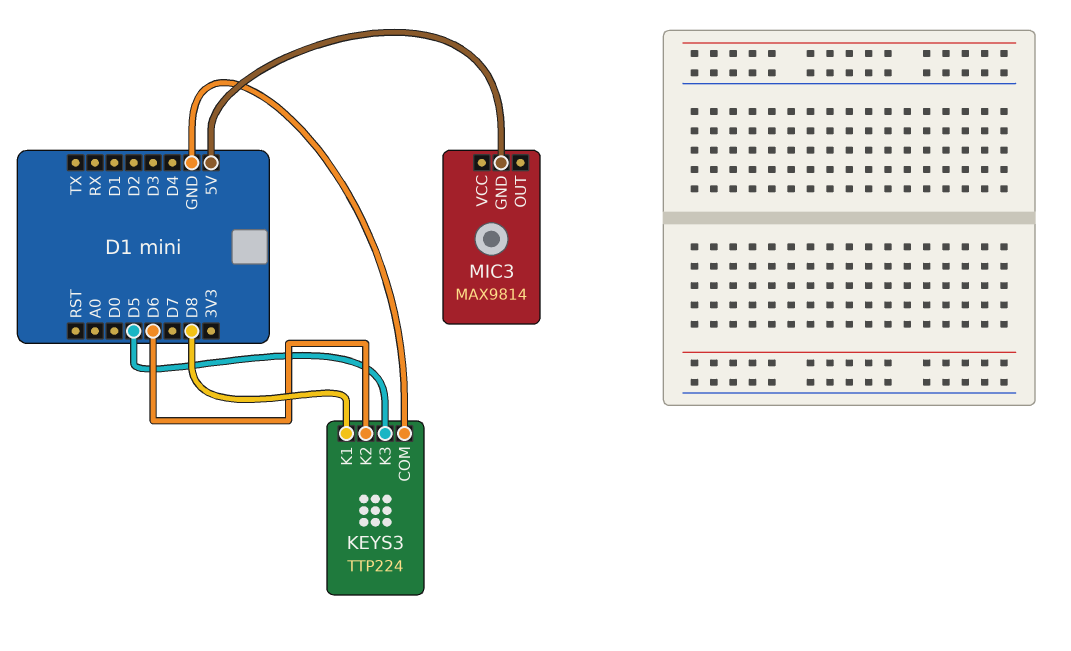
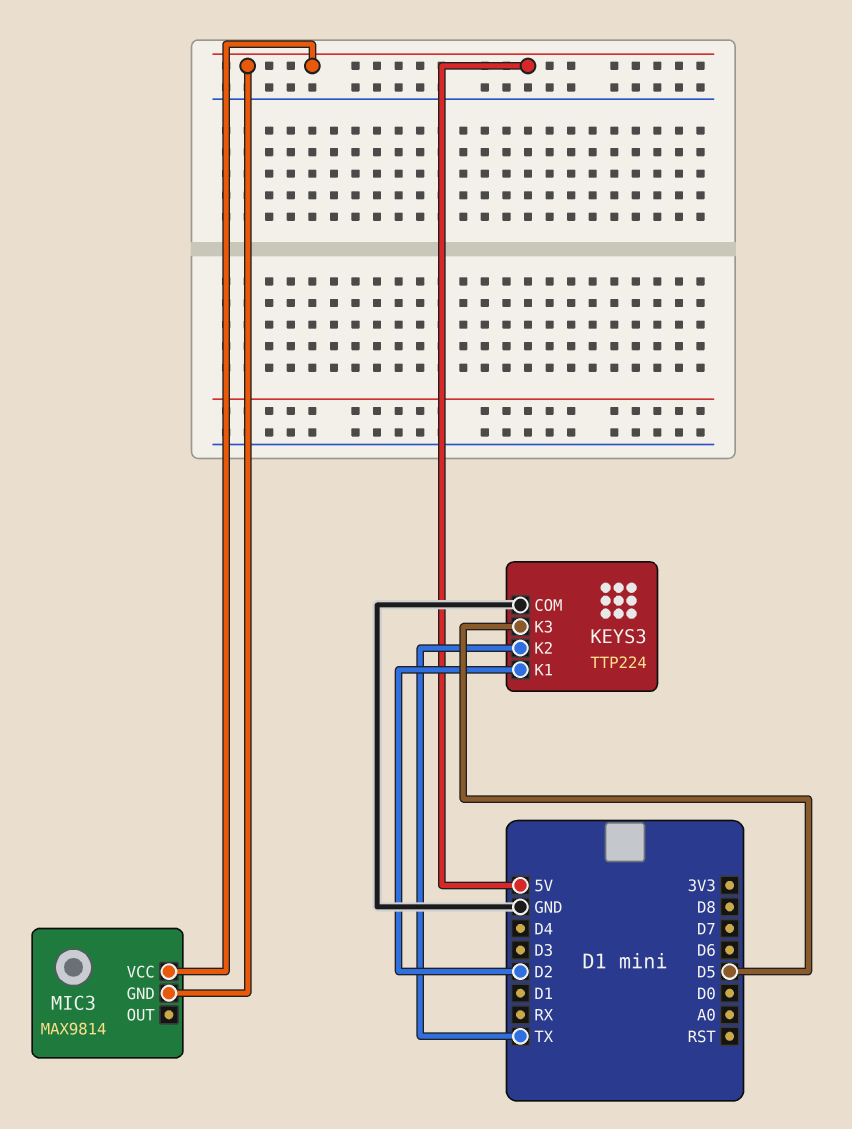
KEYS3 pin K1: D8 -> D2
KEYS3 pin K2: D6 -> TX
MIC3 pin VCC: none -> 5V

